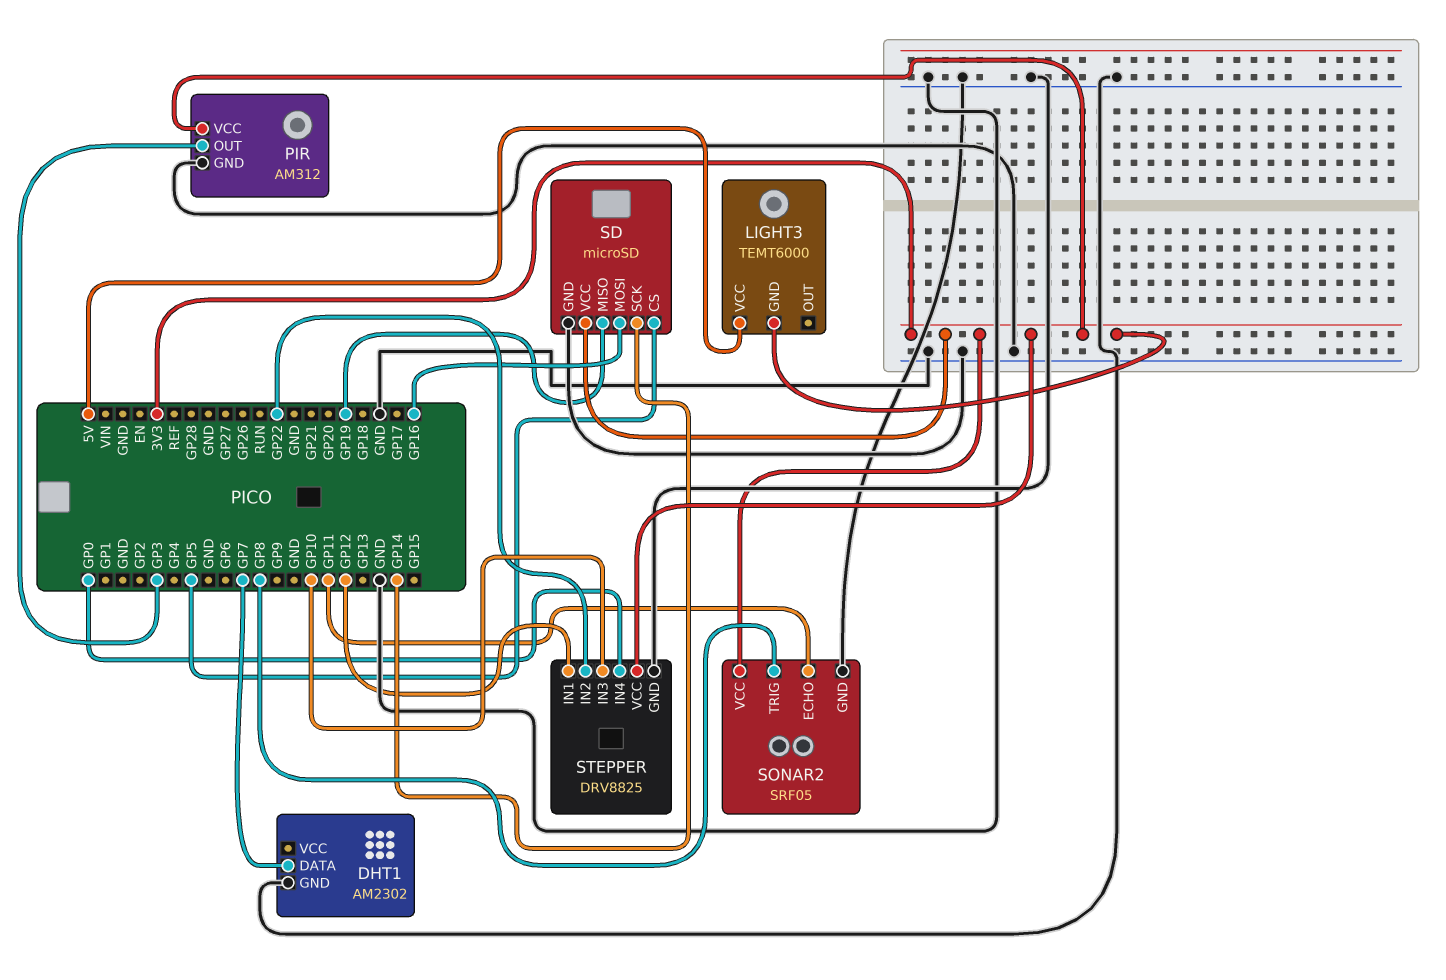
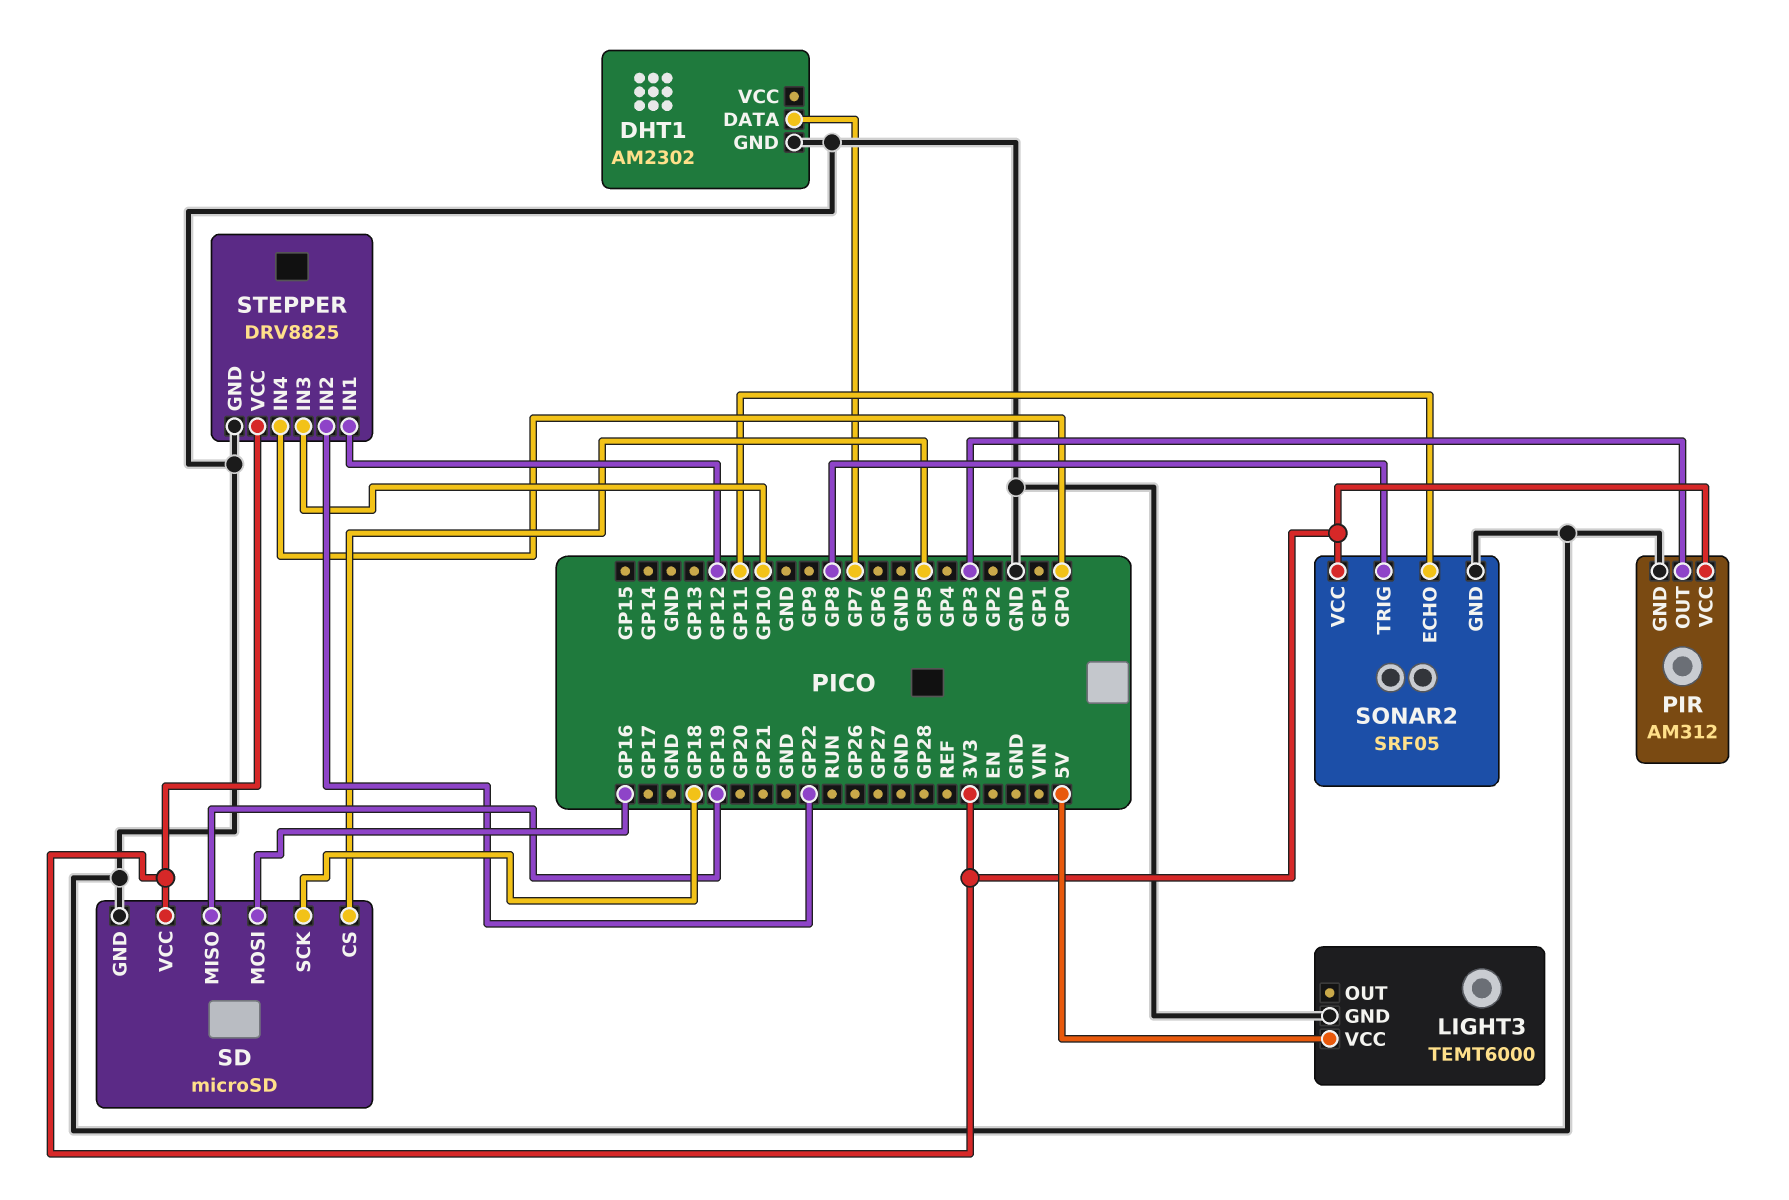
LIGHT3 pin GND: 3V3 -> GND
SD pin SCK: GP14 -> GP18

